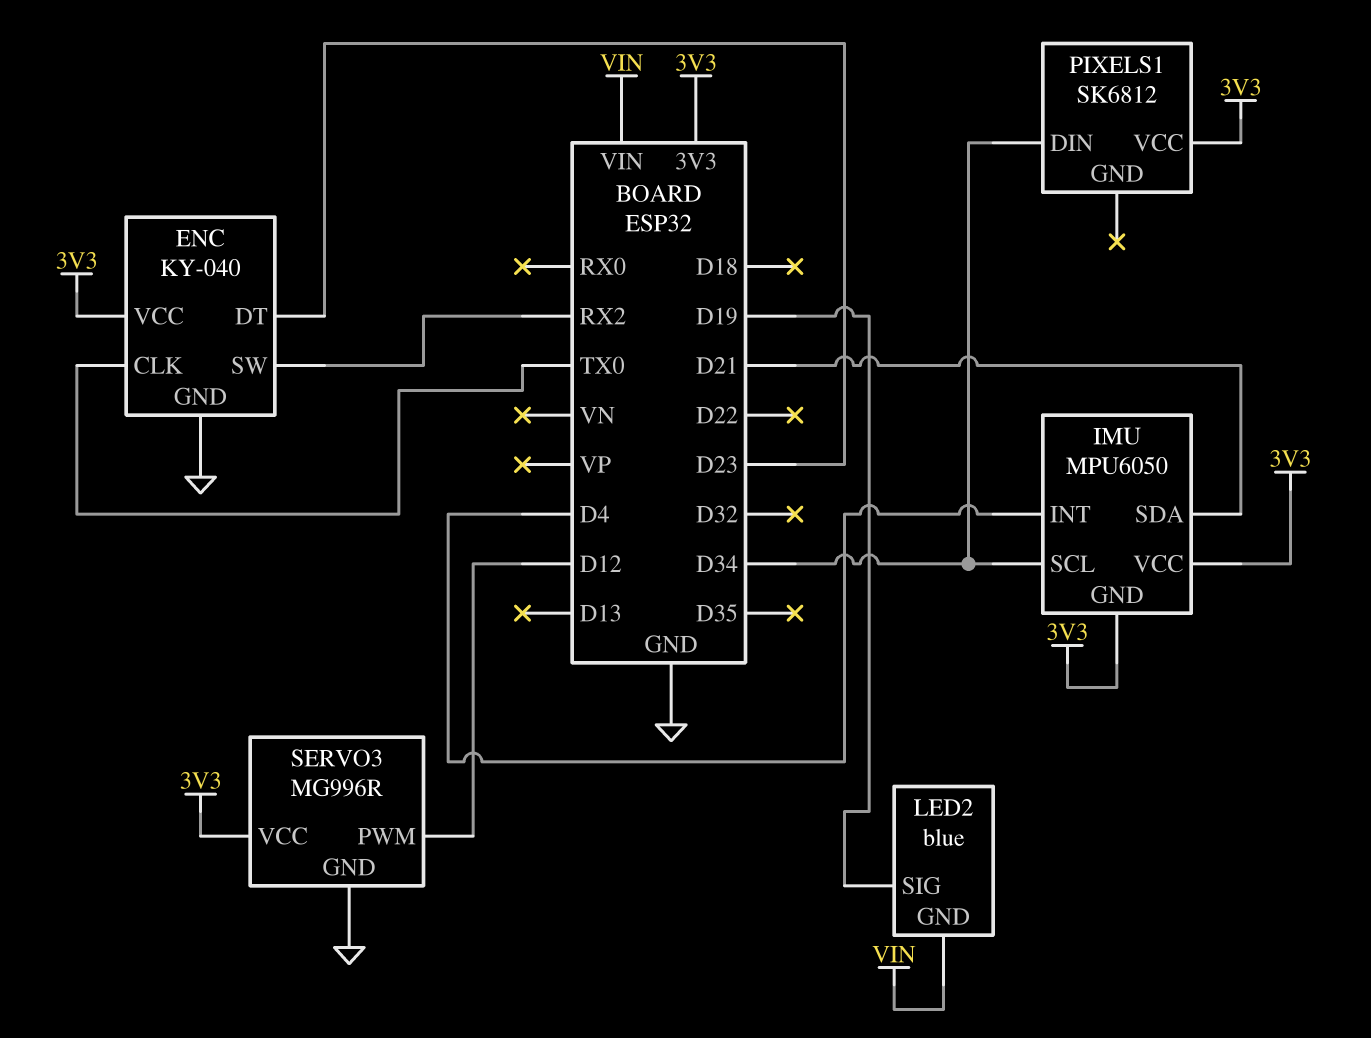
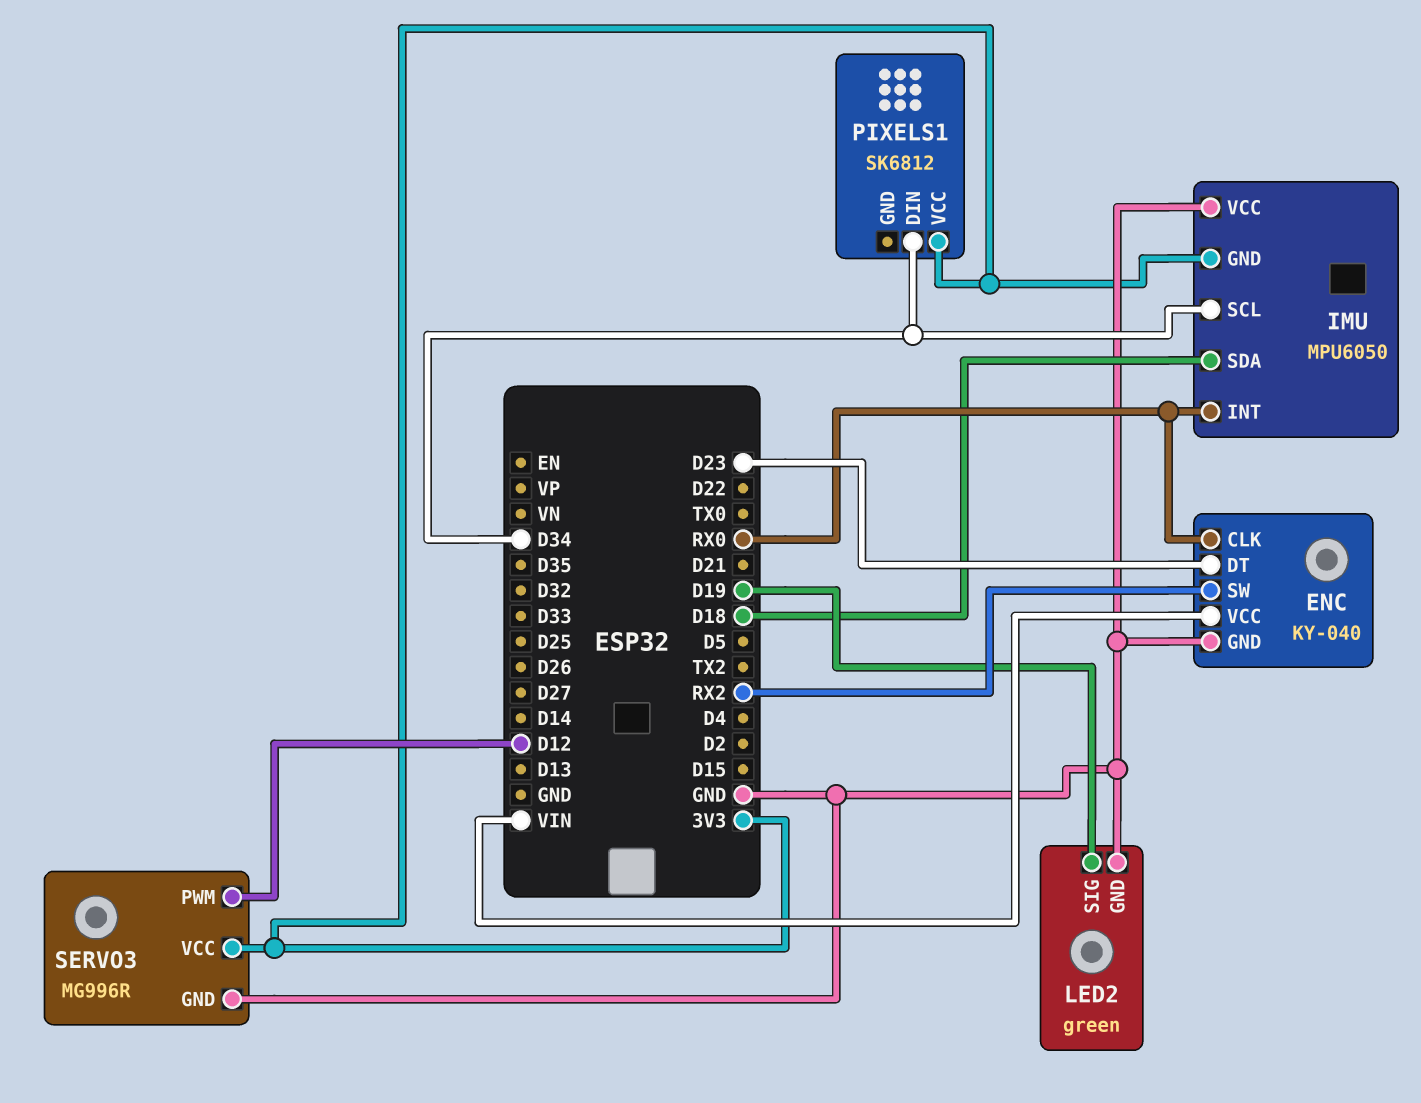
ENC pin CLK: TX0 -> RX0
ENC pin VCC: 3V3 -> VIN
IMU pin INT: D4 -> RX0
IMU pin SDA: D21 -> D18
IMU pin VCC: 3V3 -> GND
LED2: blue -> green
LED2 pin GND: VIN -> GND

